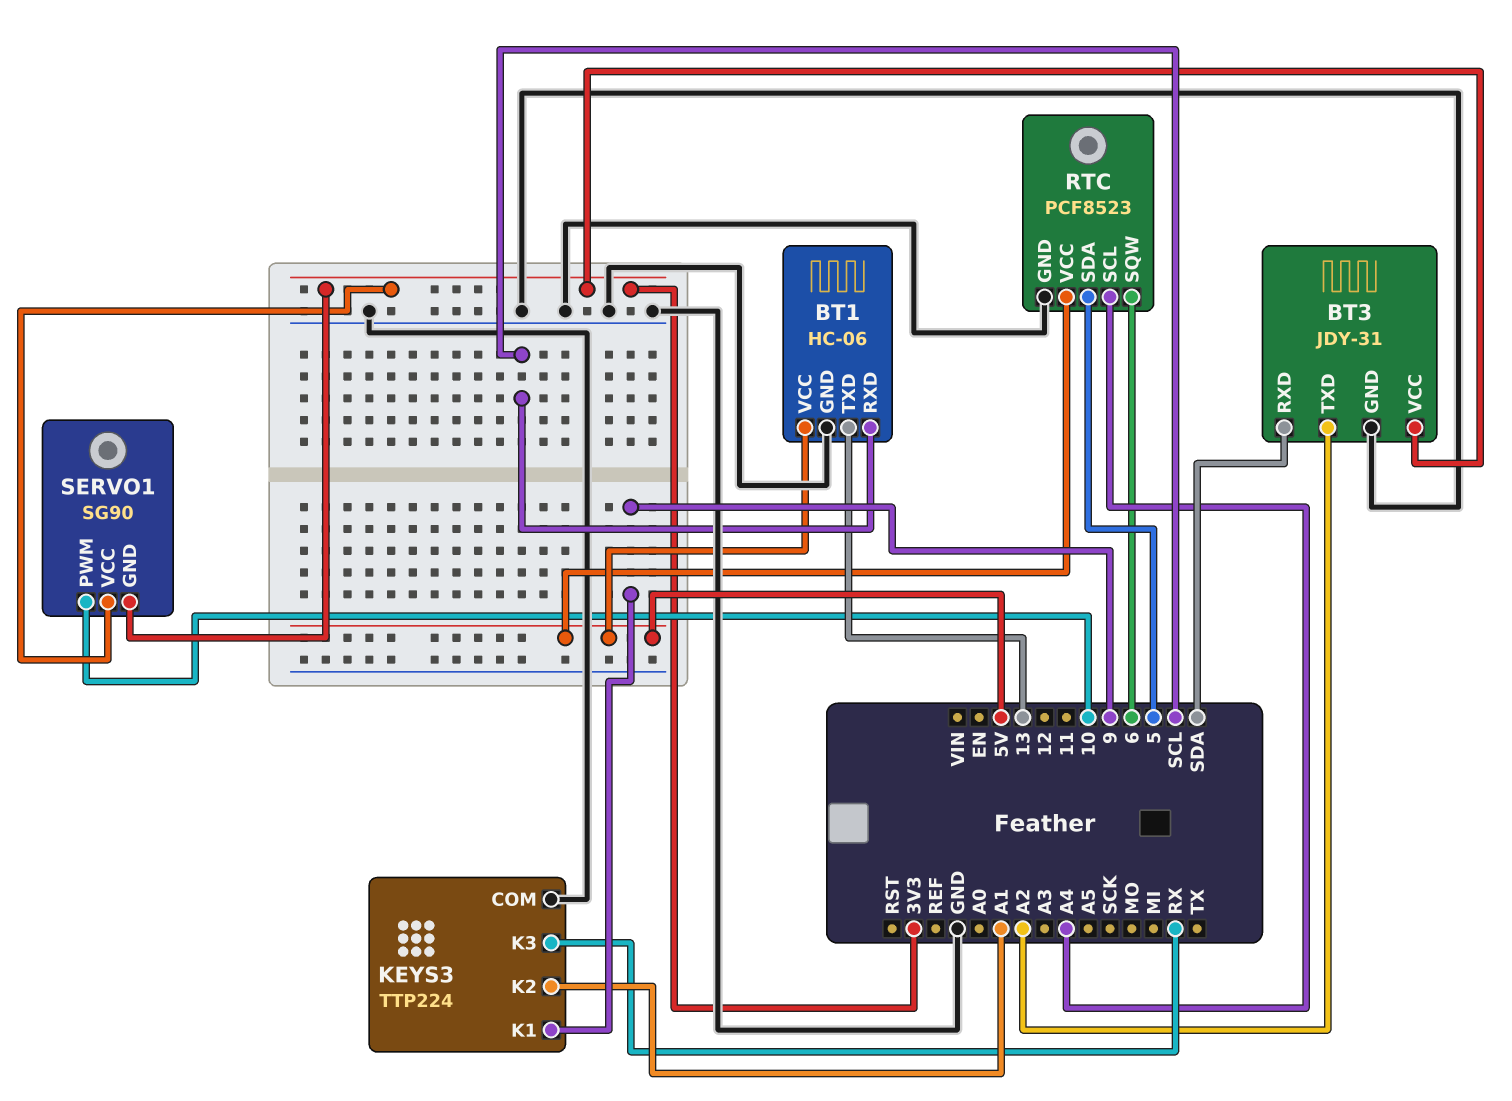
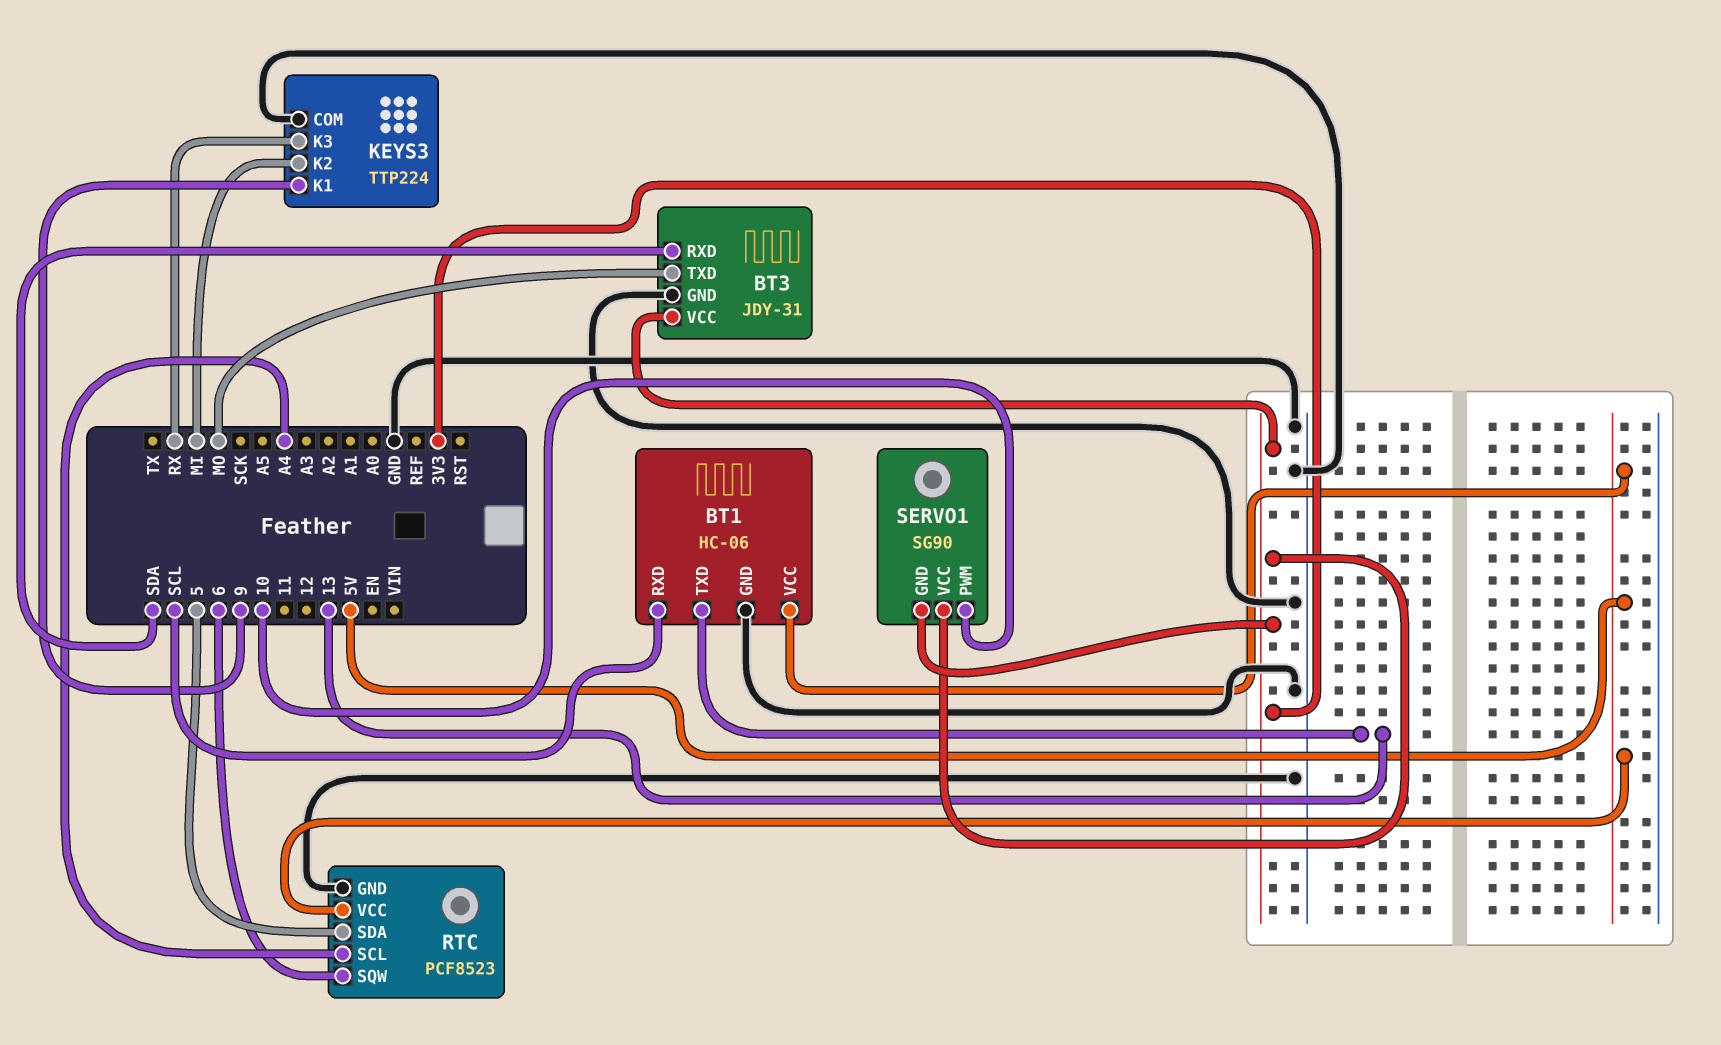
BT3 pin TXD: A2 -> MO
KEYS3 pin K2: A1 -> MI

